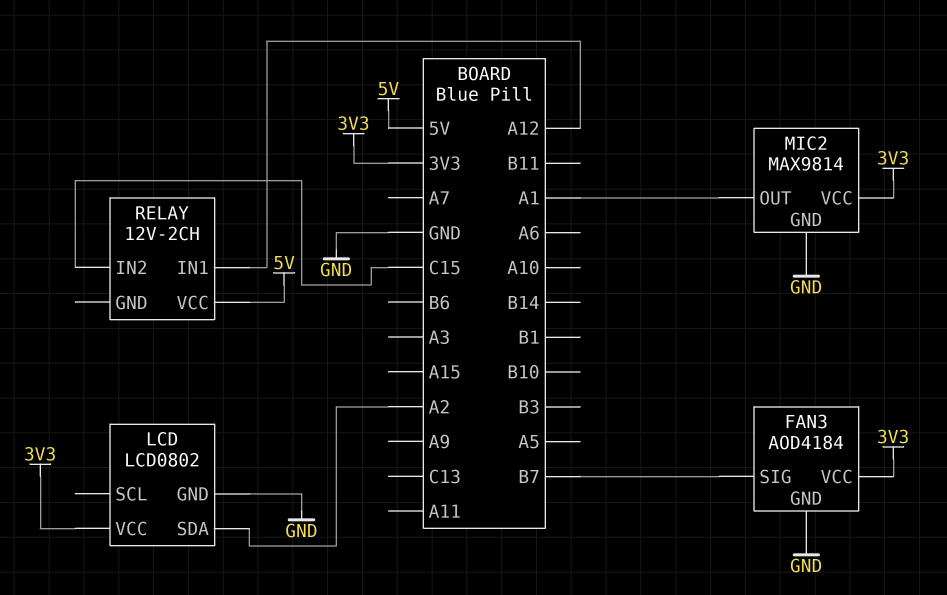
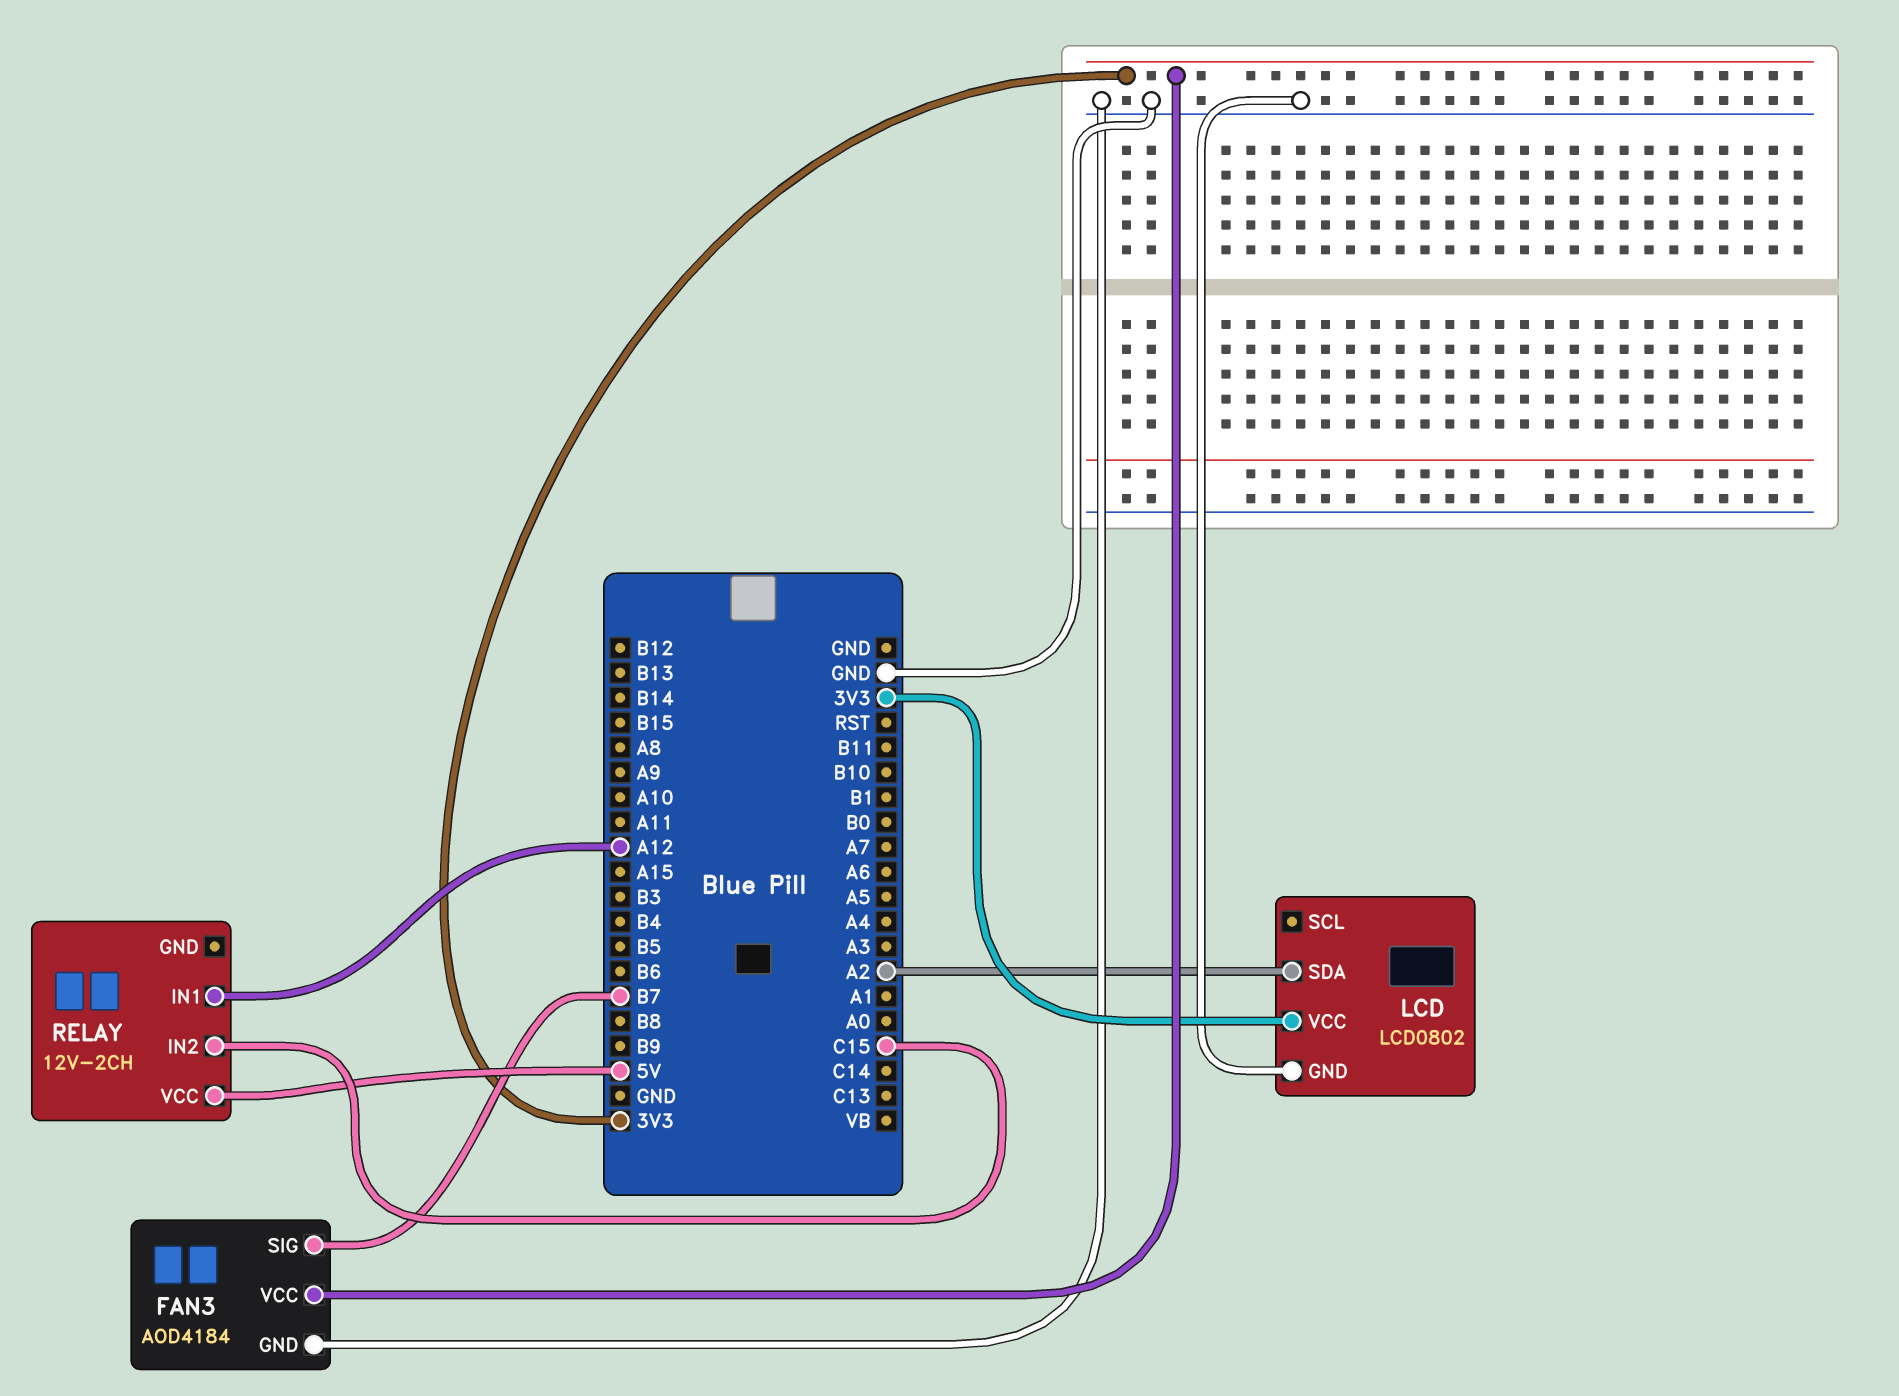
MIC2: MAX9814 -> none
MIC2 pin GND: GND -> none
MIC2 pin OUT: A1 -> none
MIC2 pin VCC: 3V3 -> none

